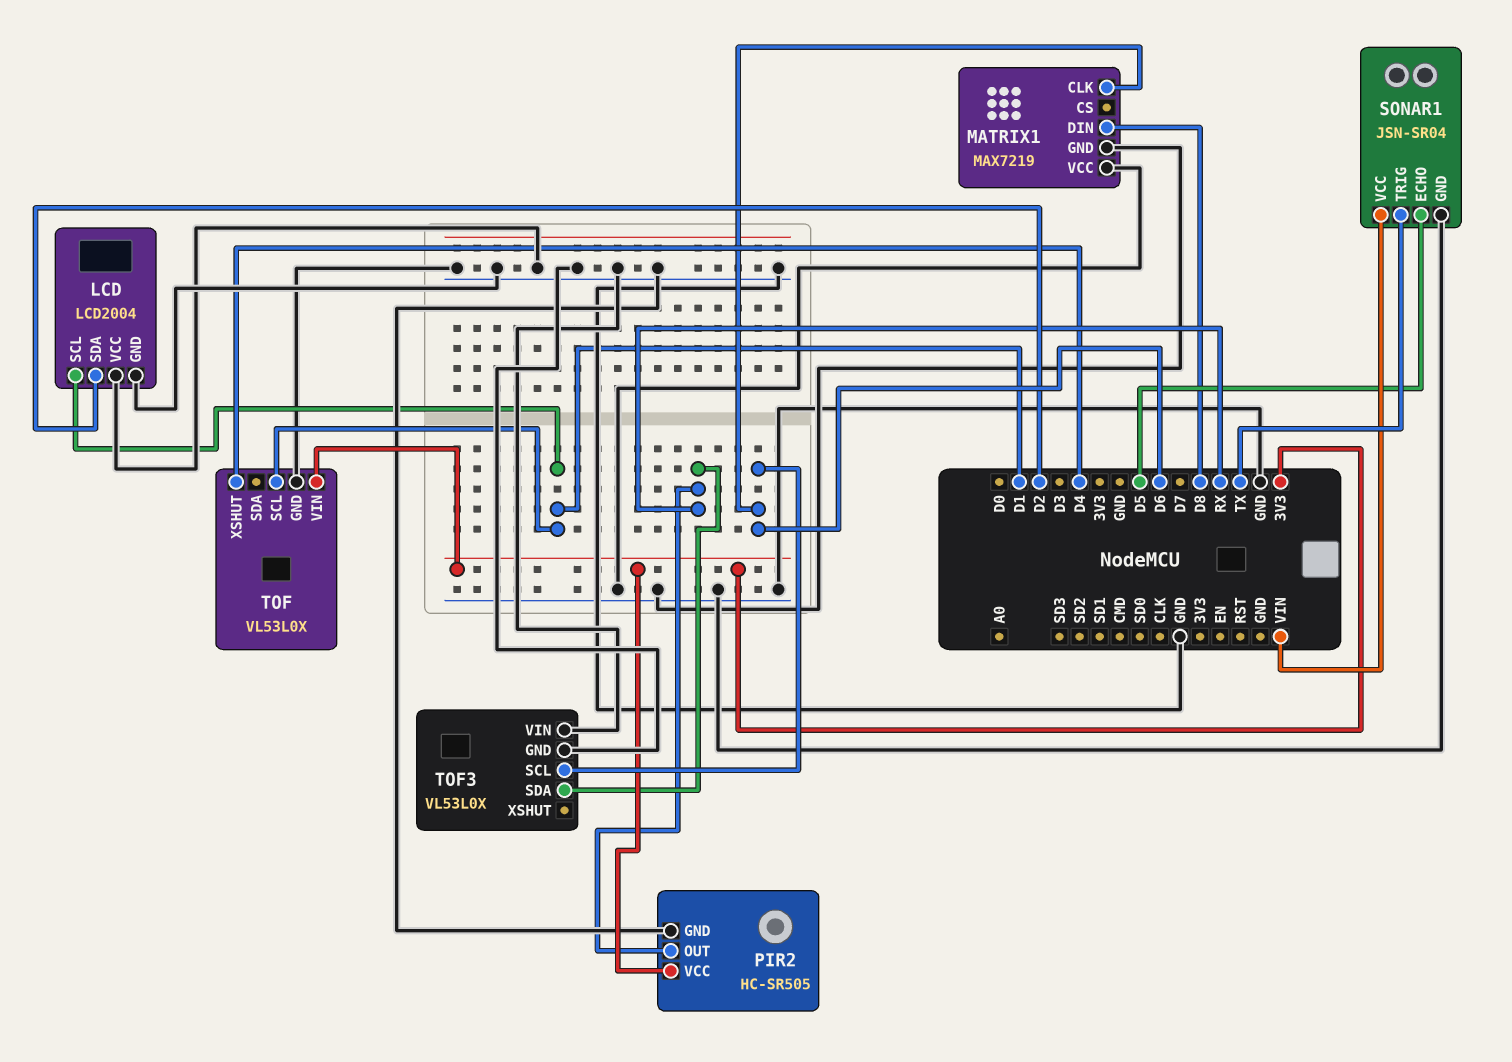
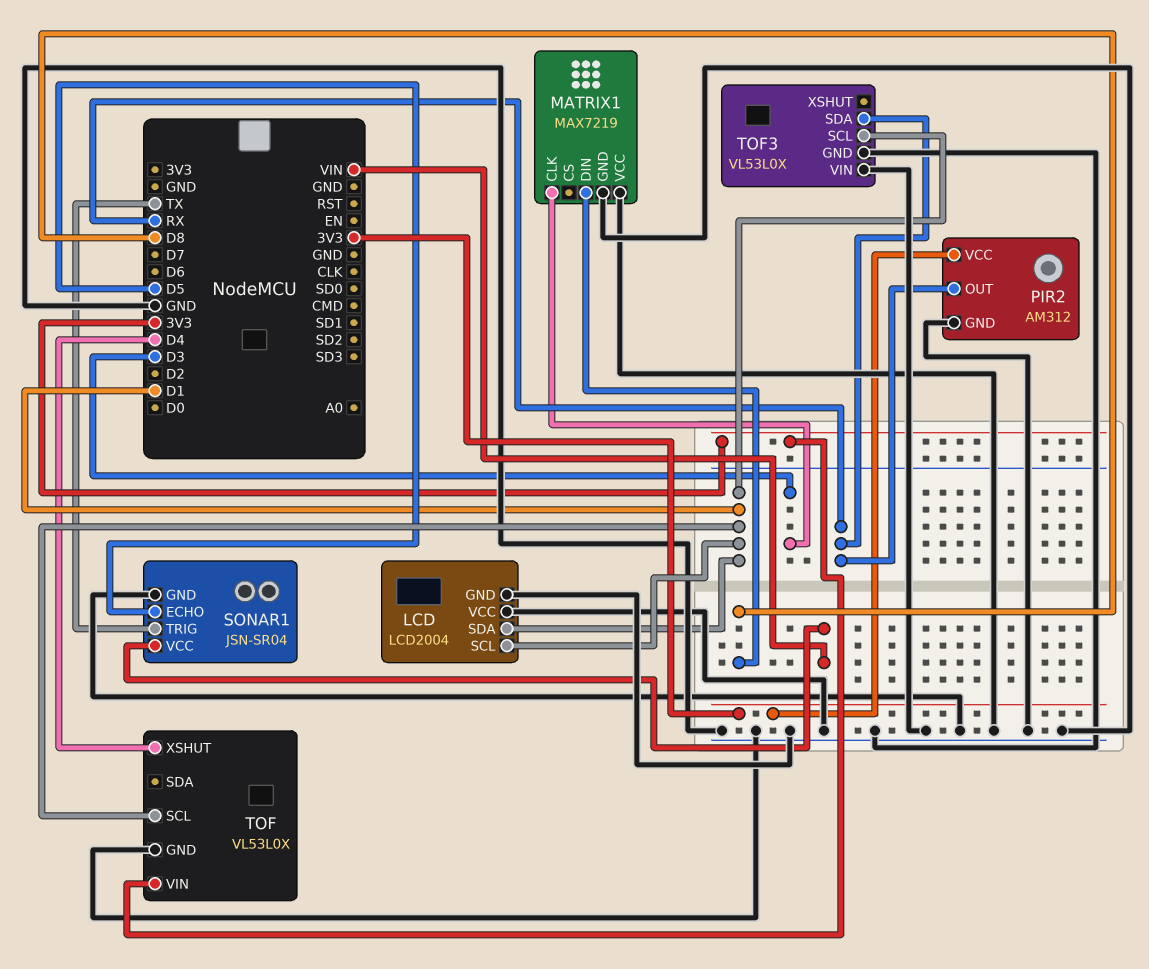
LCD pin SDA: D2 -> D1
MATRIX1 pin CLK: D6 -> D3
PIR2: HC-SR505 -> AM312
TOF3 pin SCL: D6 -> D1

